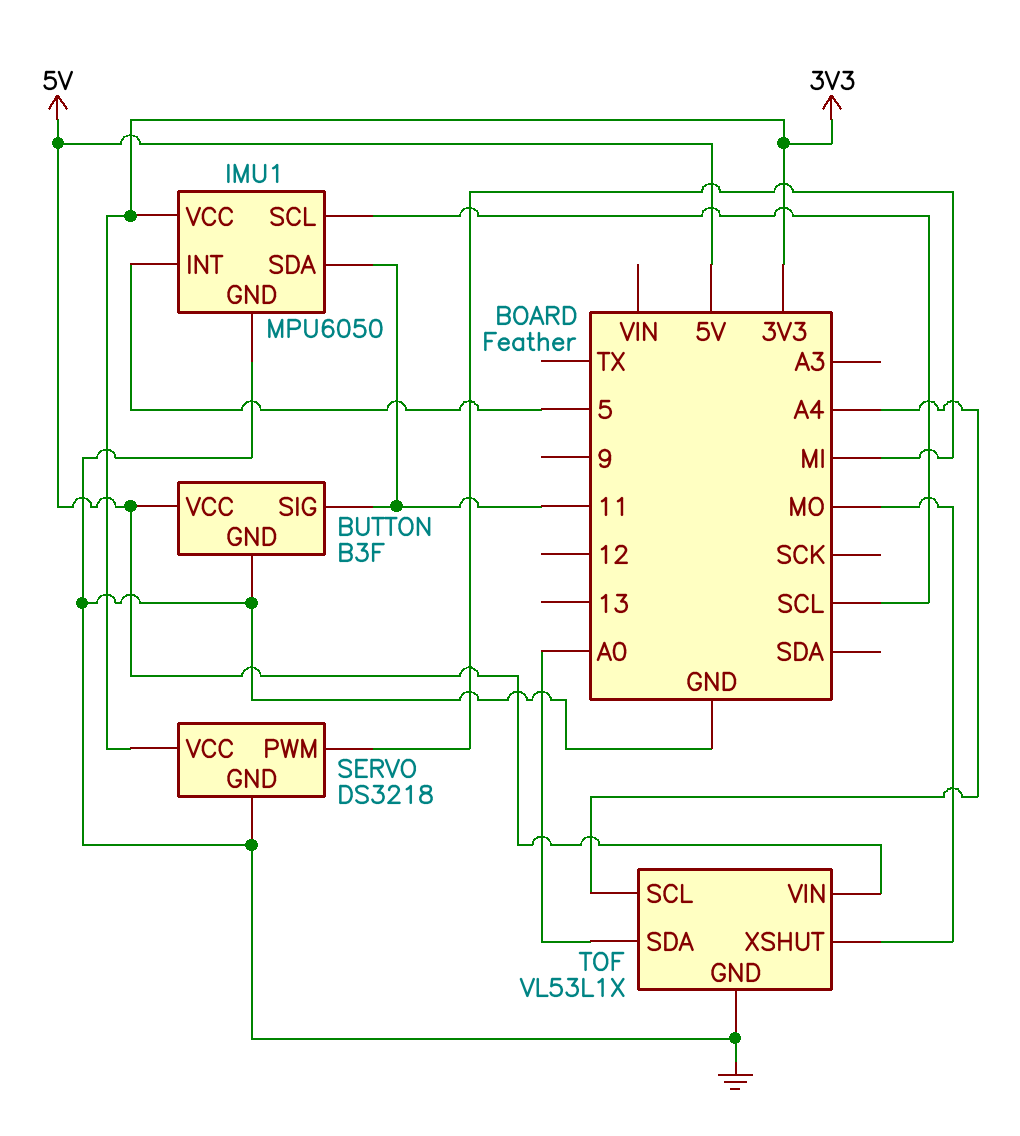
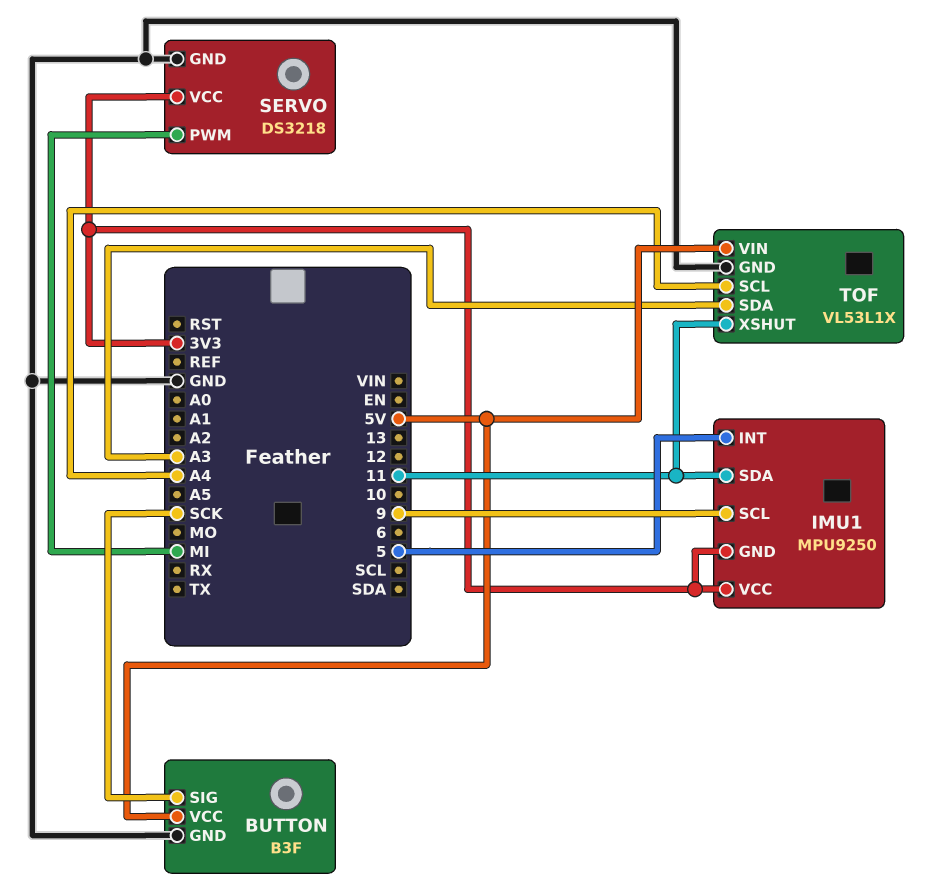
BUTTON pin SIG: 11 -> SCK
IMU1: MPU6050 -> MPU9250
IMU1 pin GND: GND -> 3V3
IMU1 pin SCL: SCL -> 9
TOF pin SDA: A0 -> A3
TOF pin XSHUT: MO -> 11

